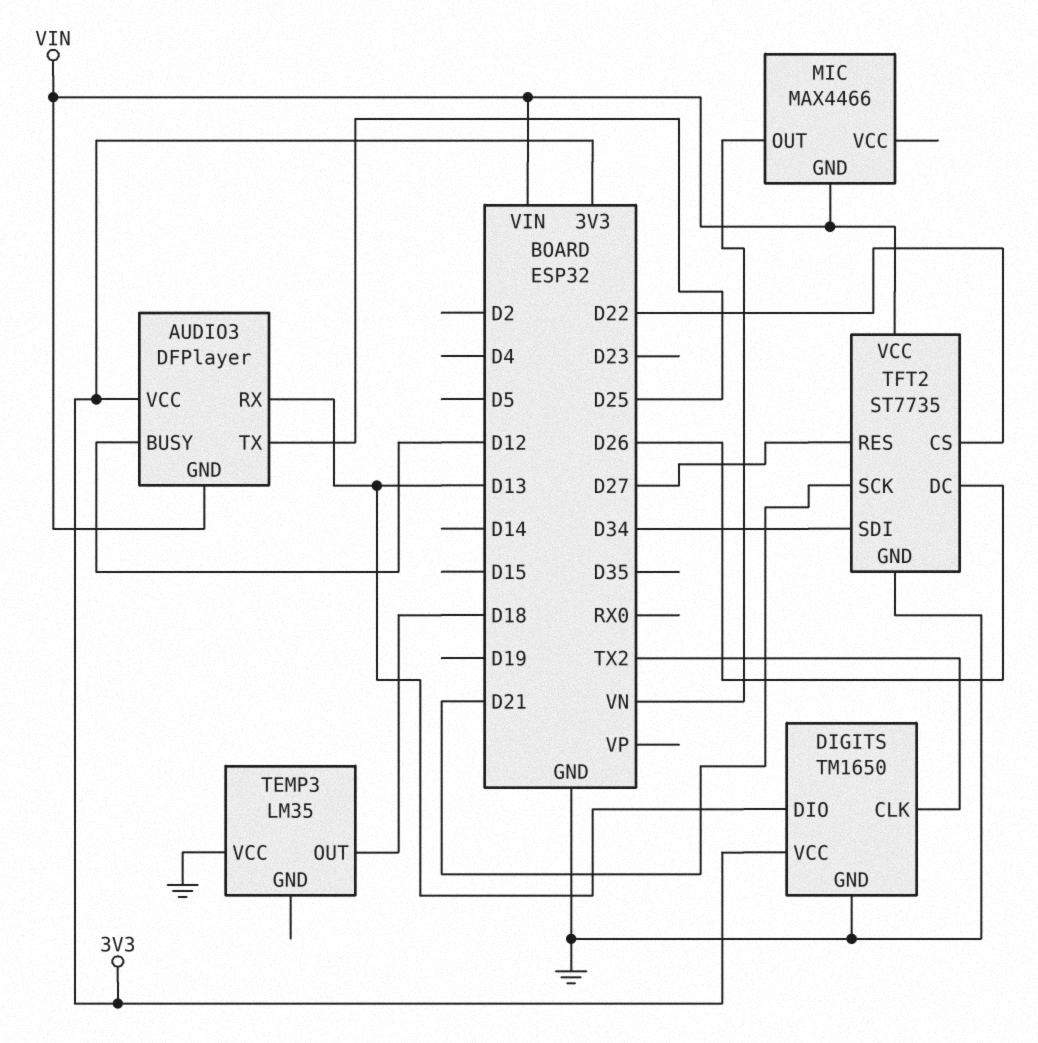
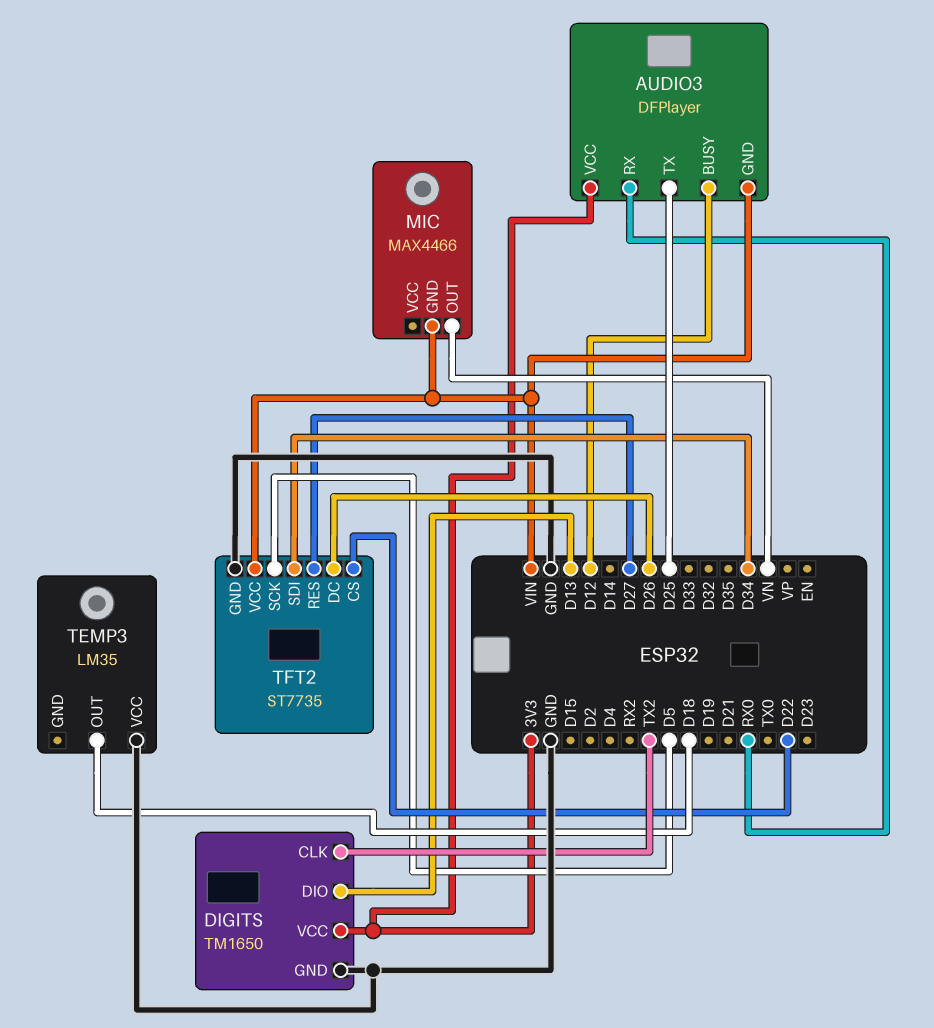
AUDIO3 pin RX: D13 -> RX0
TFT2 pin SCK: D21 -> D5

